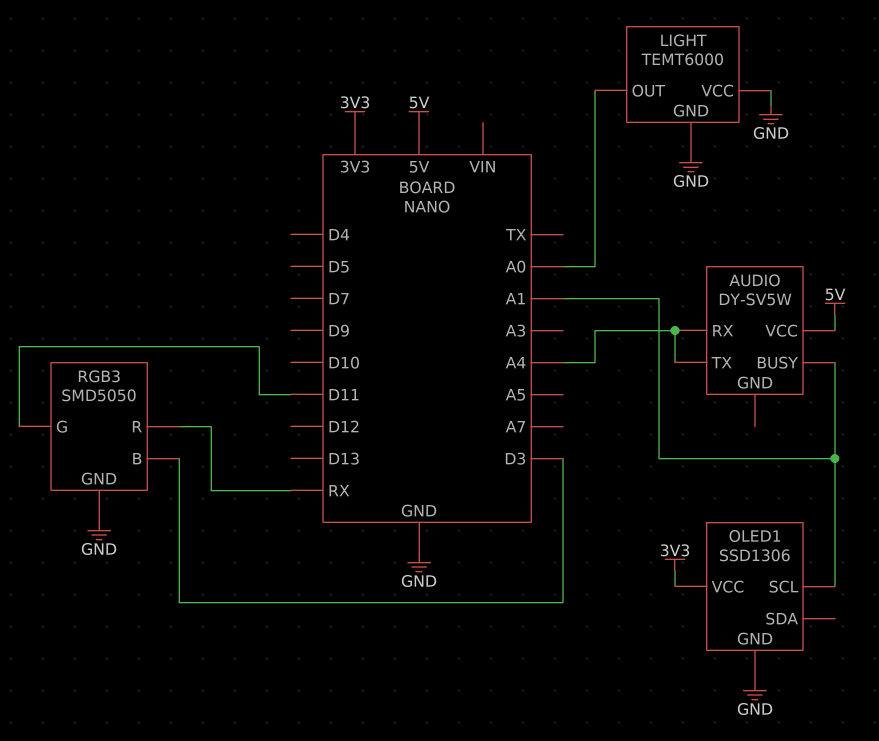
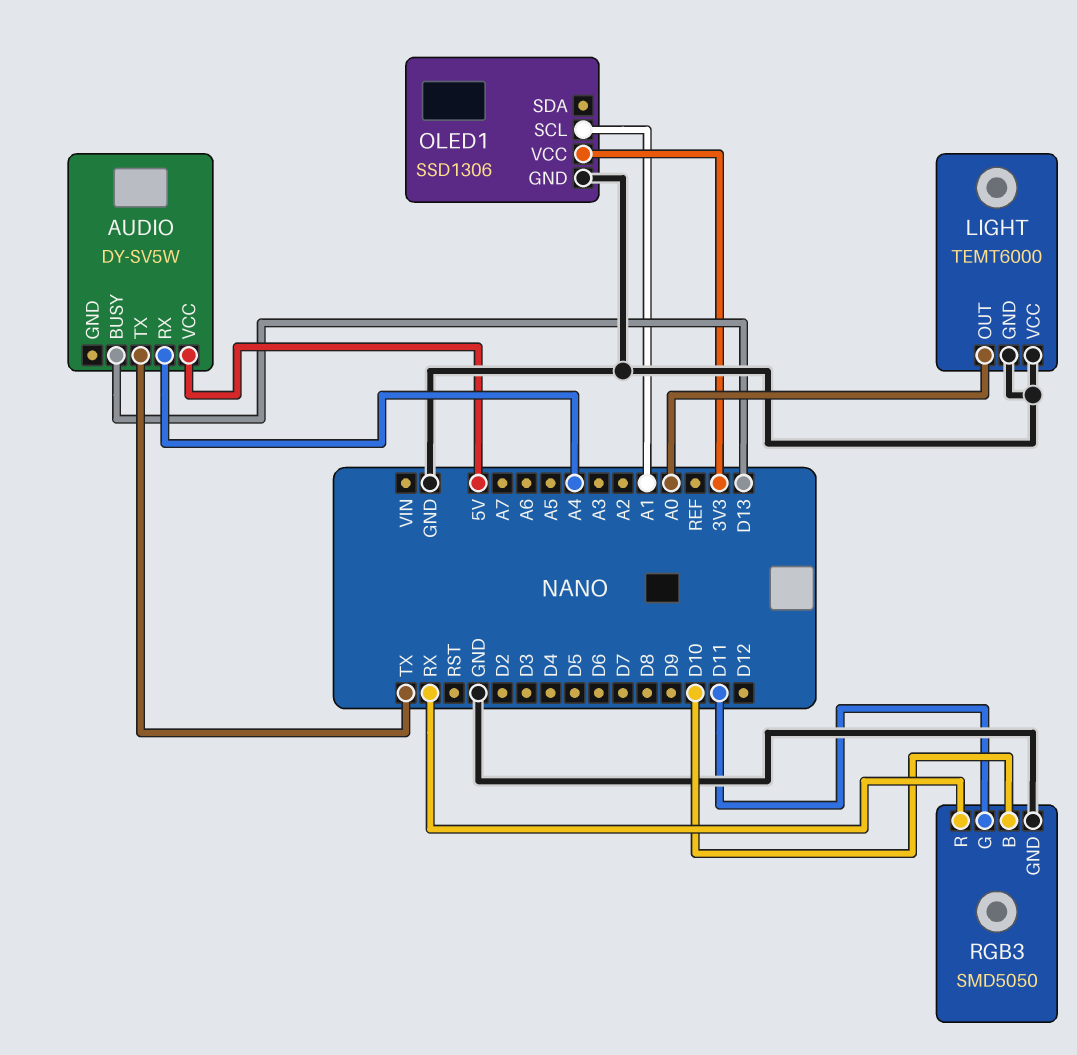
AUDIO pin BUSY: A1 -> D13
AUDIO pin TX: A4 -> TX
RGB3 pin B: D3 -> D10

